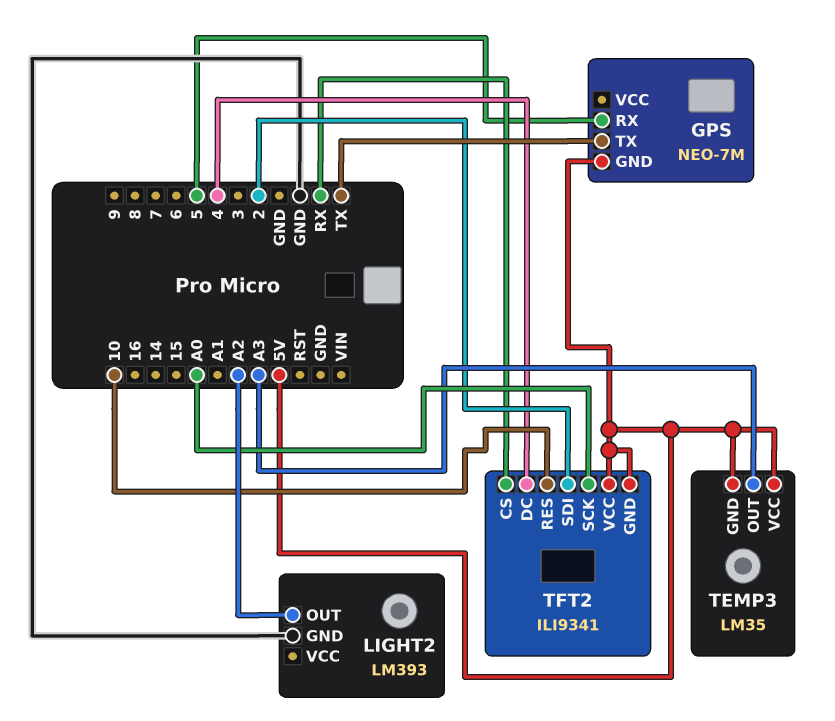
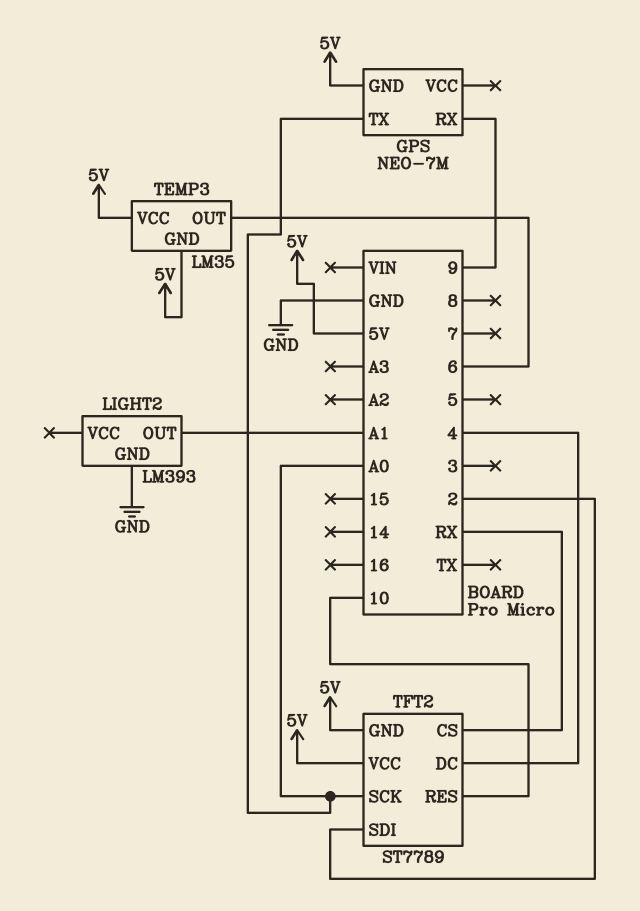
GPS pin RX: 5 -> 9
GPS pin TX: TX -> A0
LIGHT2 pin OUT: A2 -> A1
TEMP3 pin OUT: A3 -> 6
TFT2: ILI9341 -> ST7789

